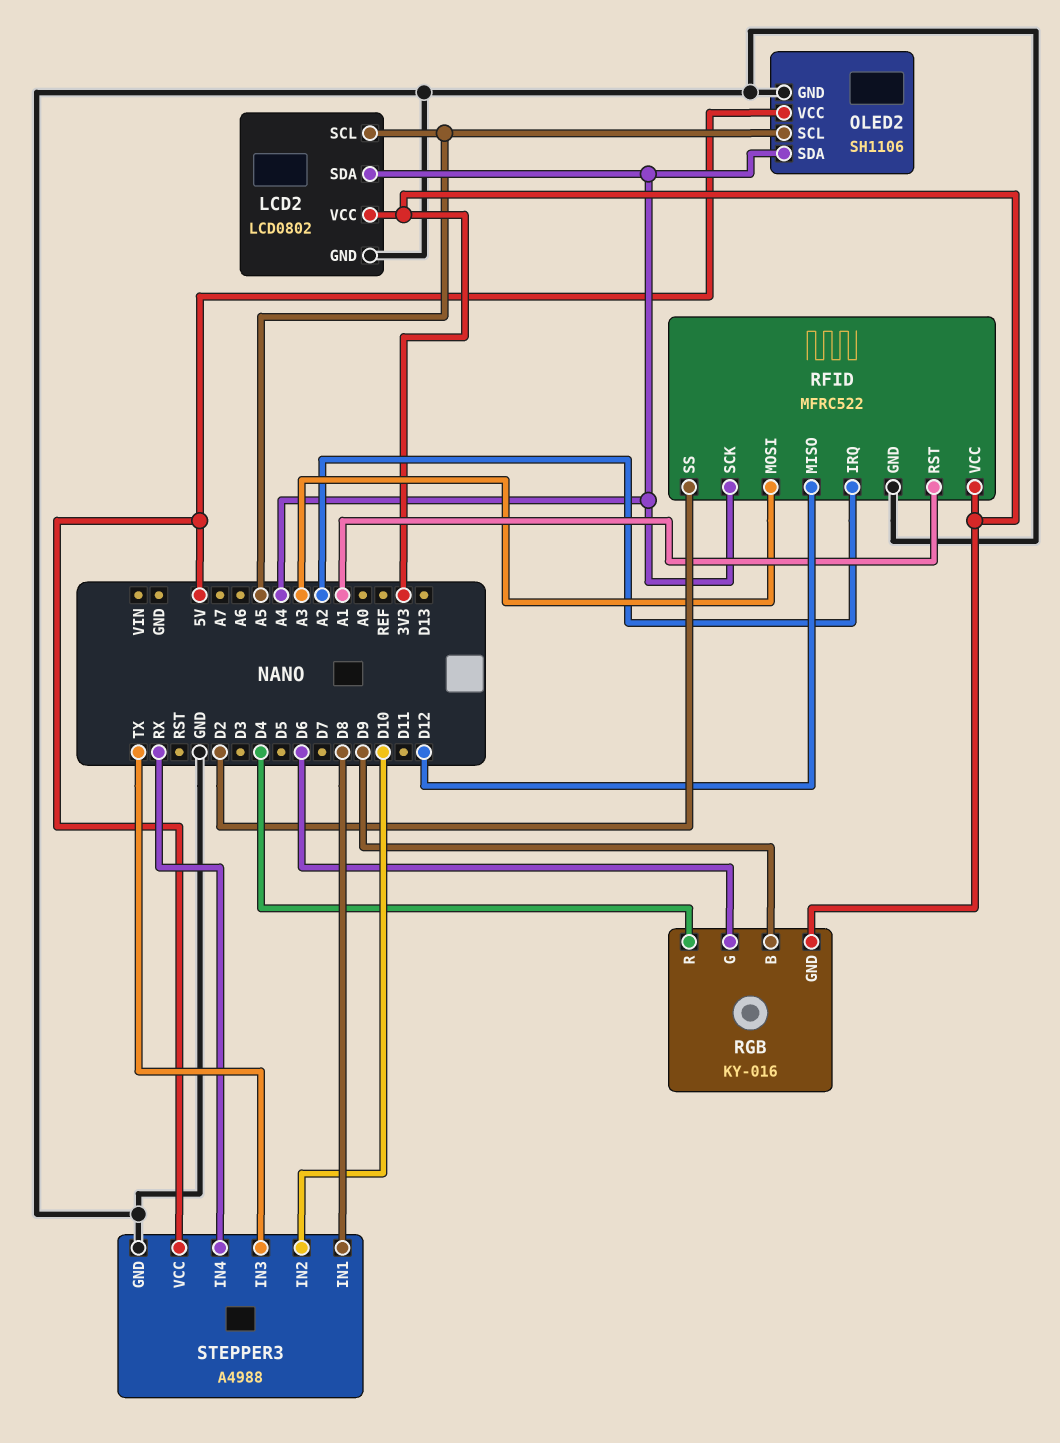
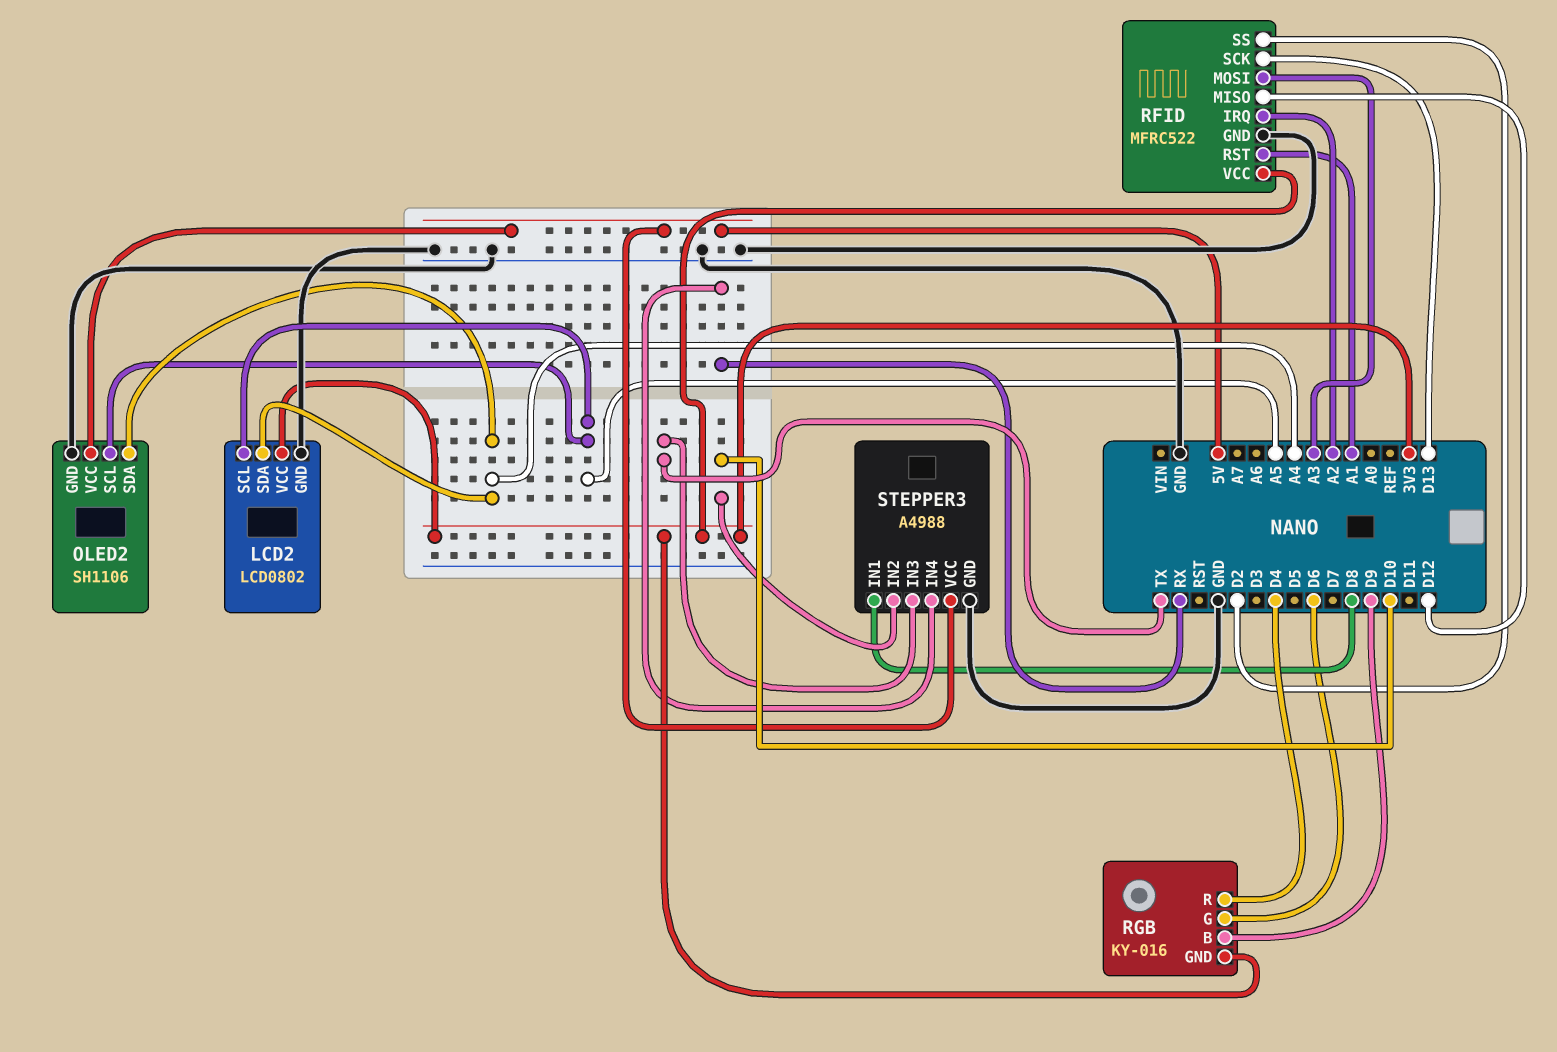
RFID pin SCK: A4 -> D13

